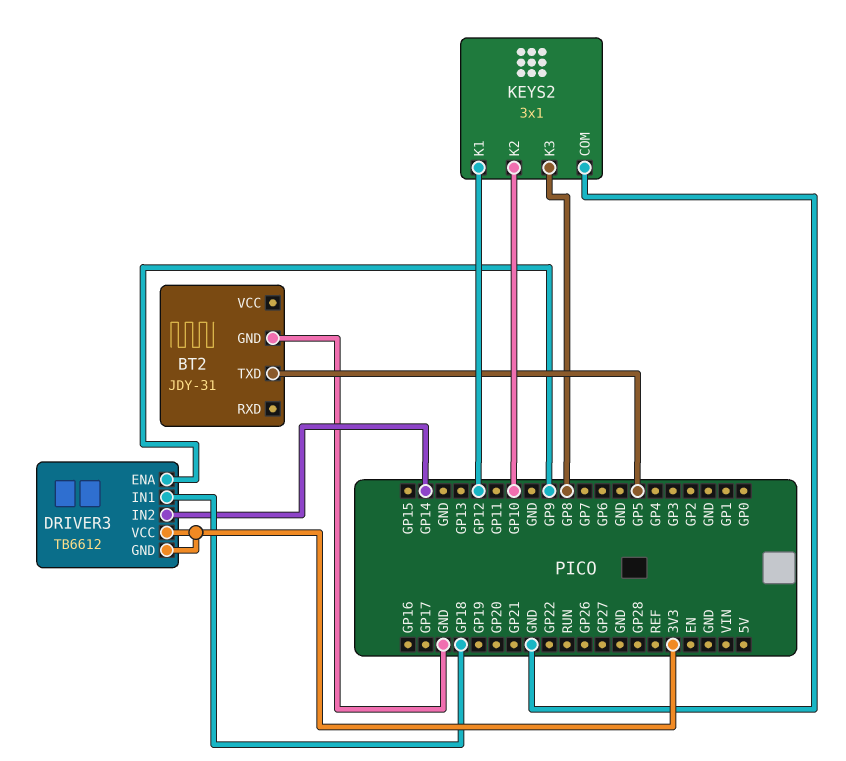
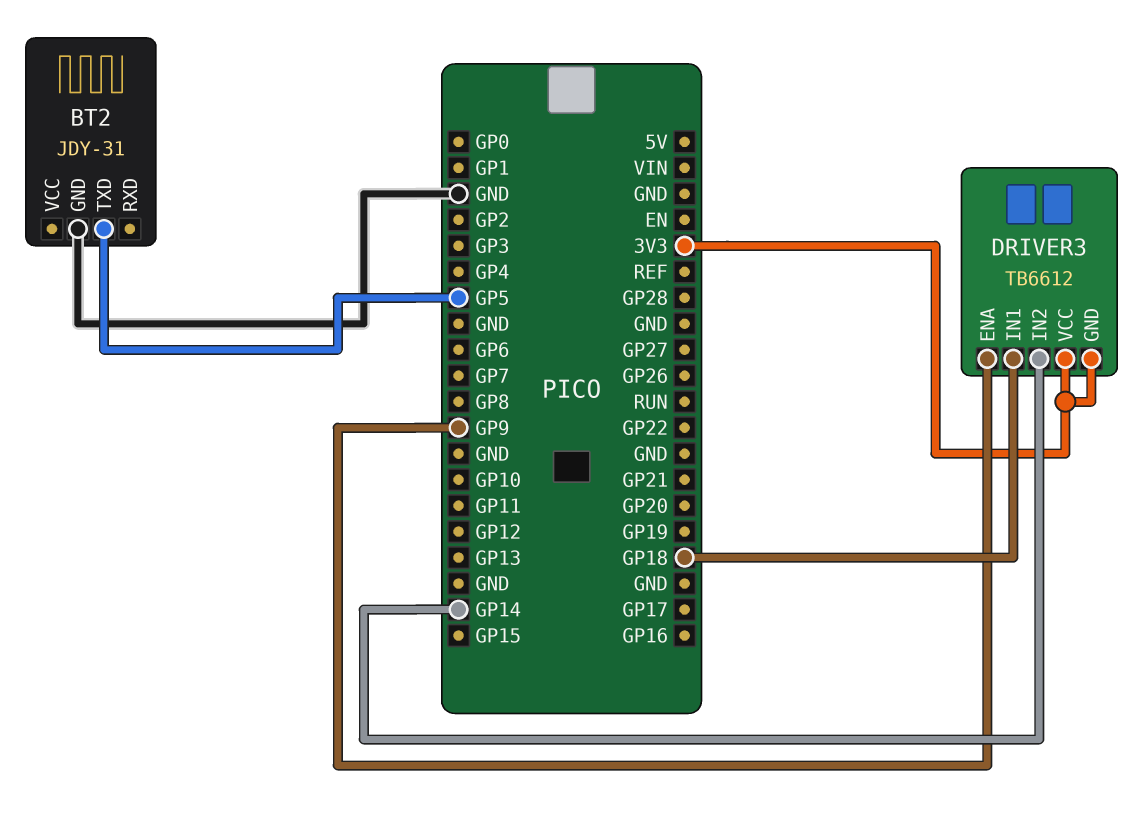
KEYS2: 3x1 -> none
KEYS2 pin COM: GND -> none
KEYS2 pin K1: GP12 -> none
KEYS2 pin K2: GP10 -> none
KEYS2 pin K3: GP8 -> none

